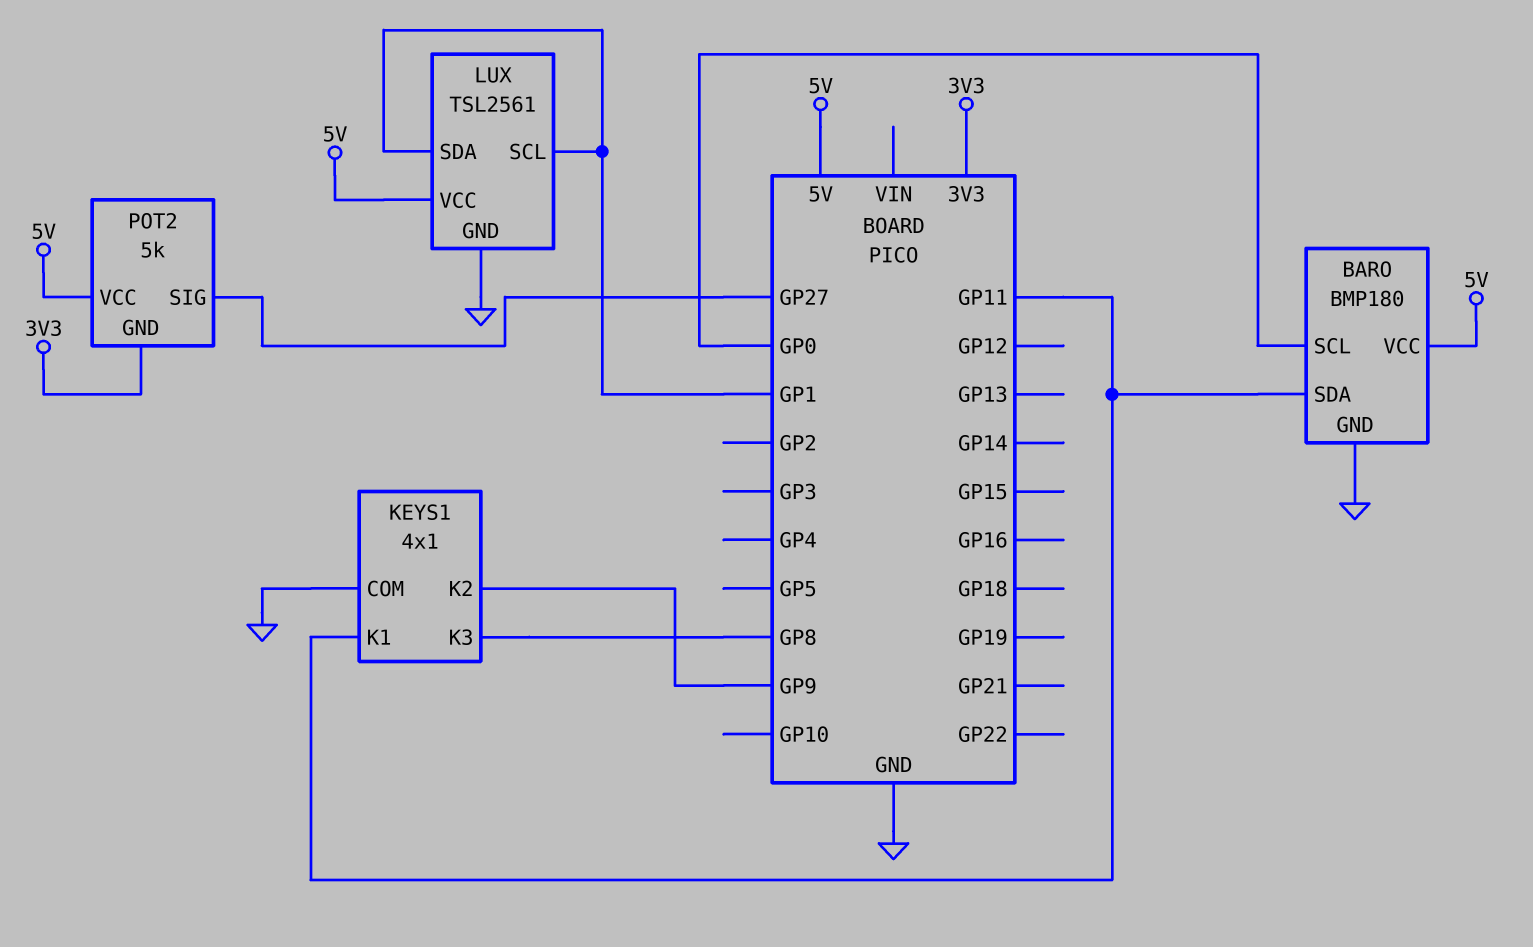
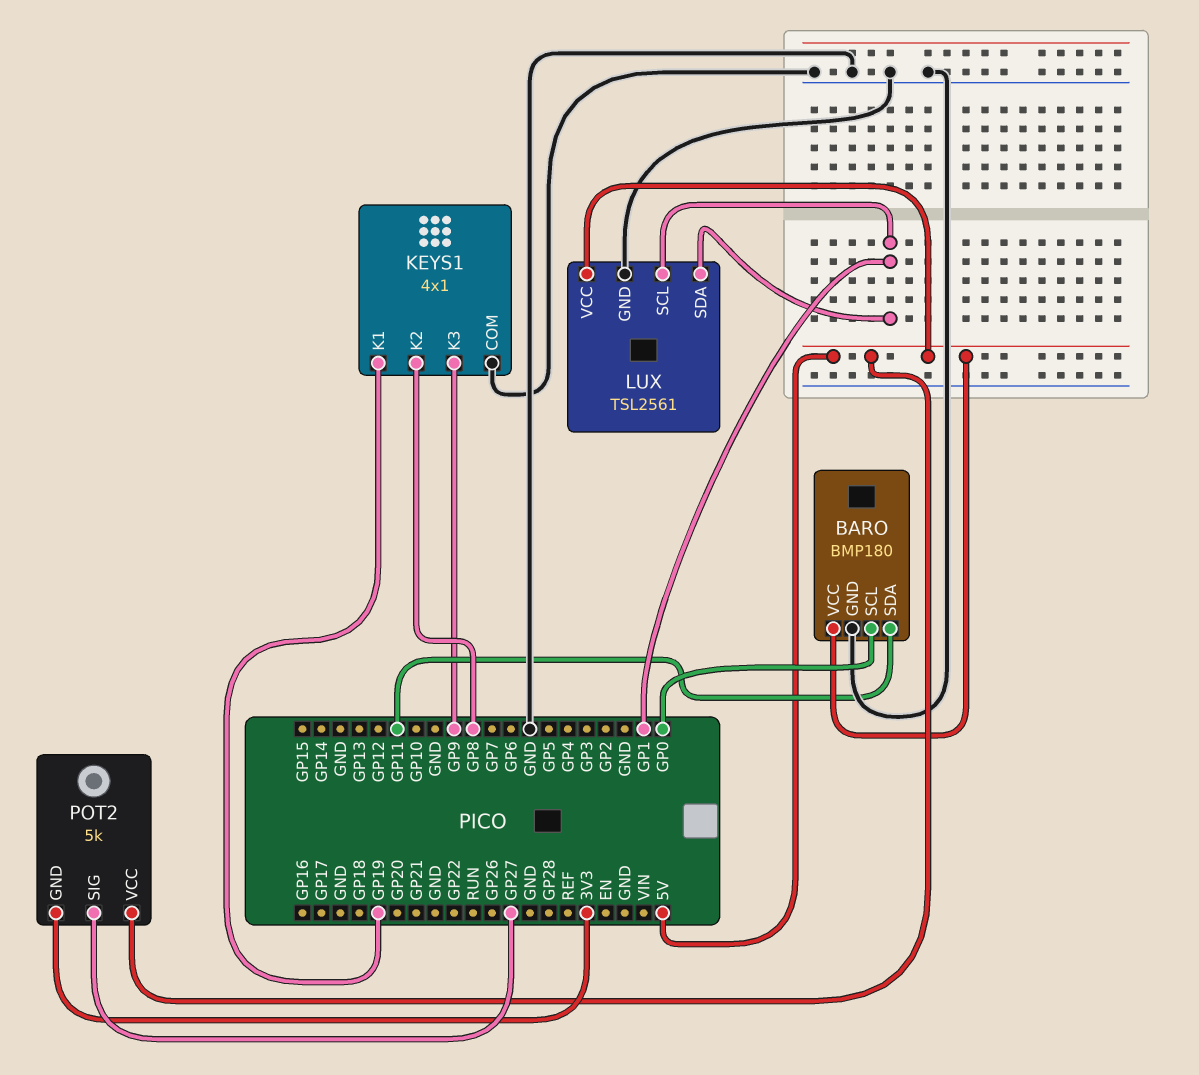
KEYS1 pin K1: GP11 -> GP19
KEYS1 pin K2: GP9 -> GP8
KEYS1 pin K3: GP8 -> GP9

